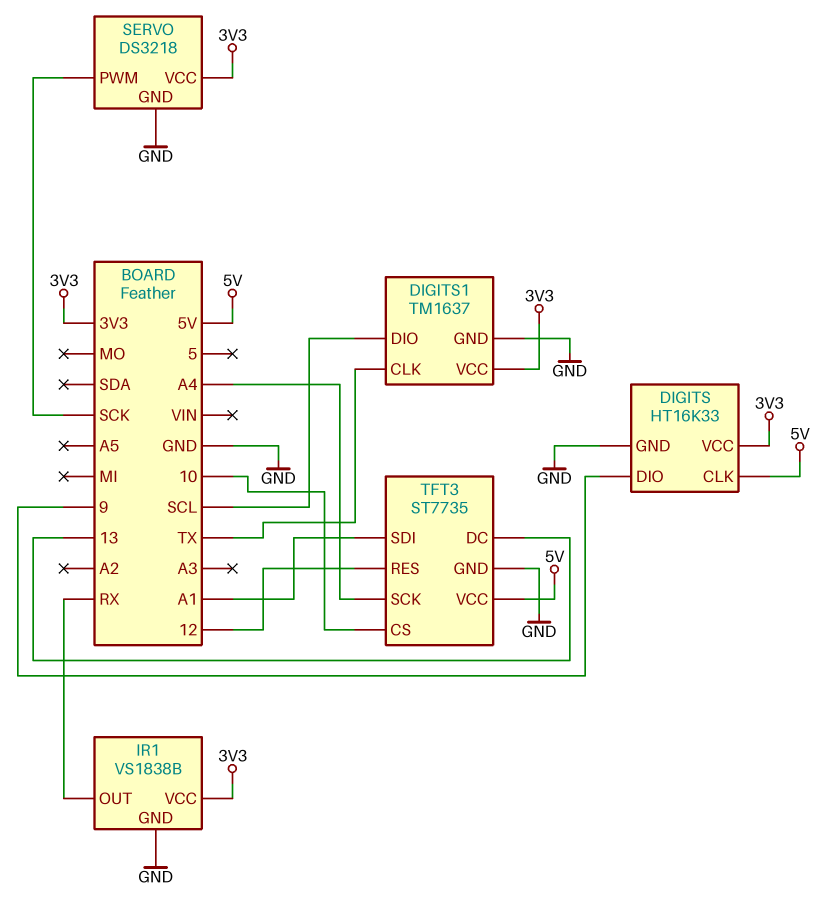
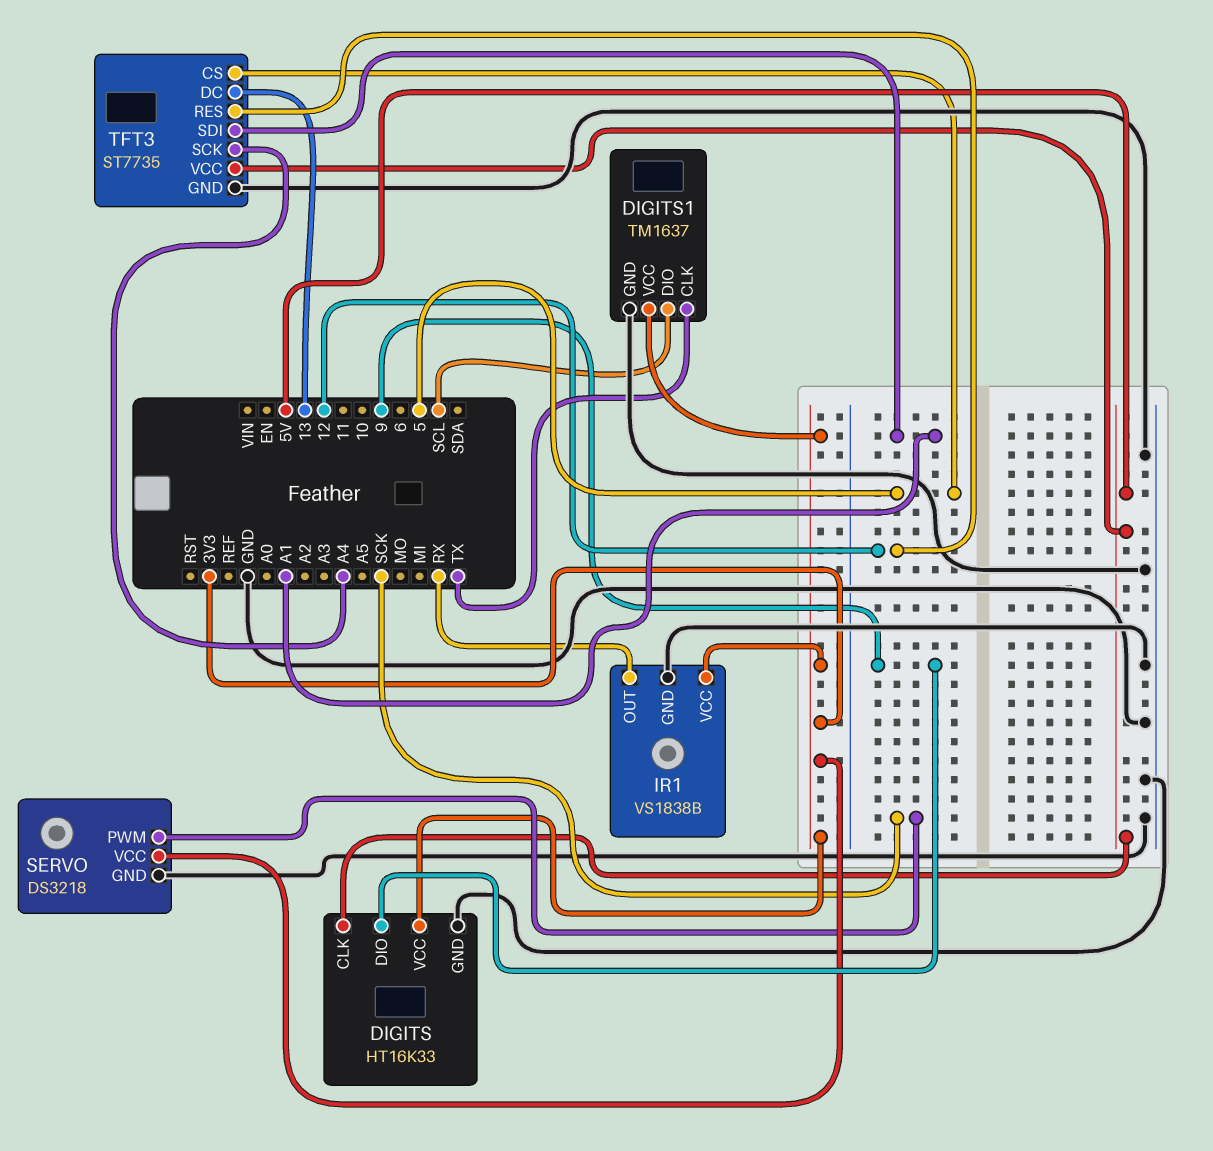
TFT3 pin CS: 10 -> 5

